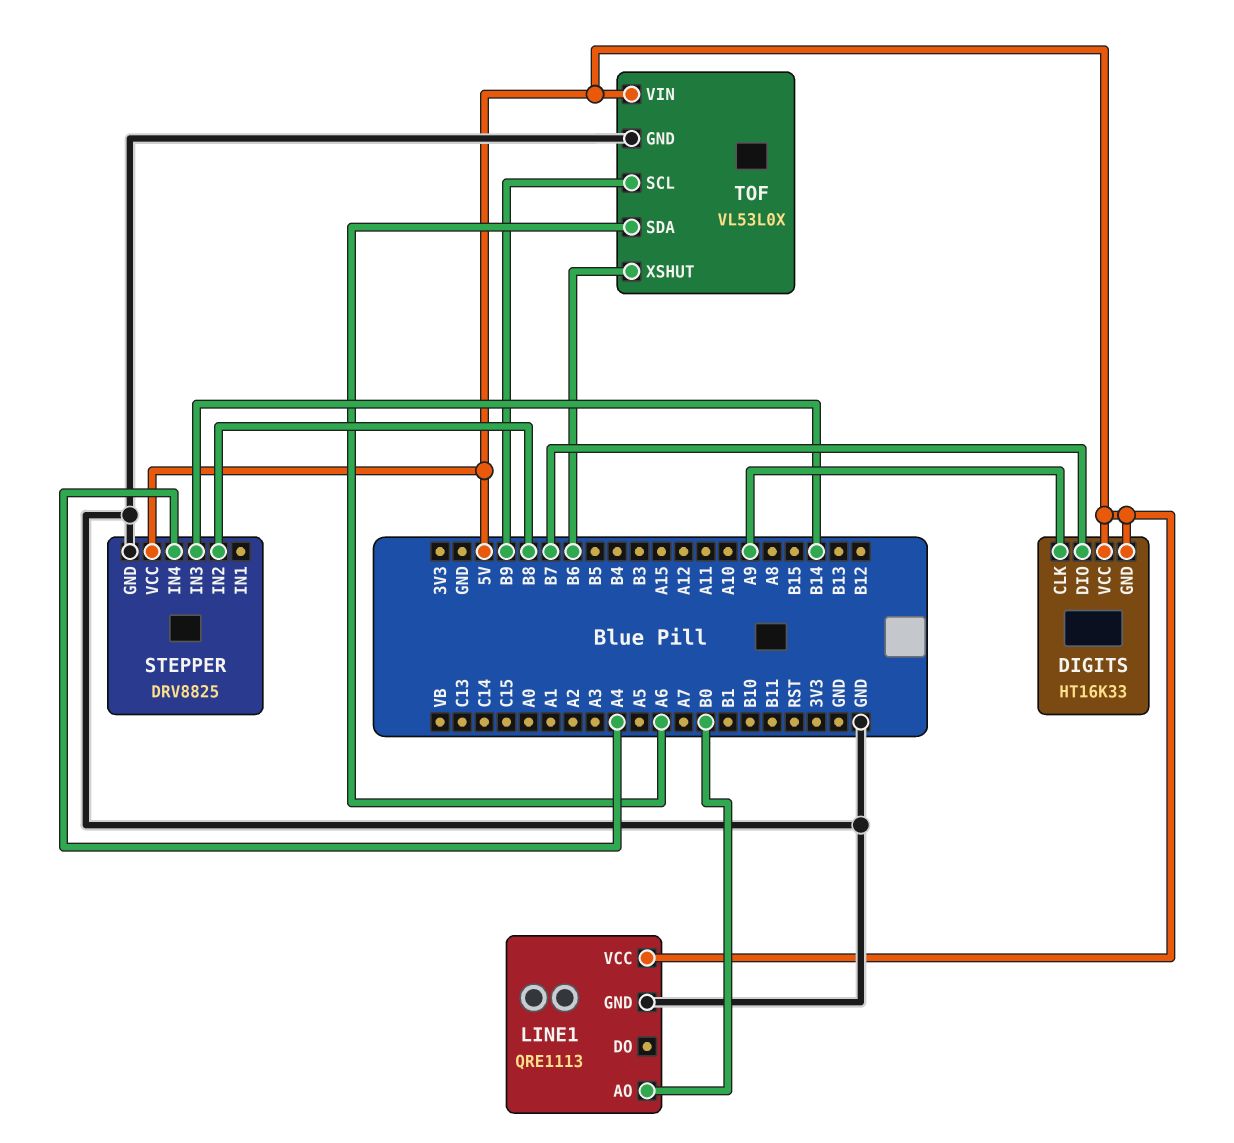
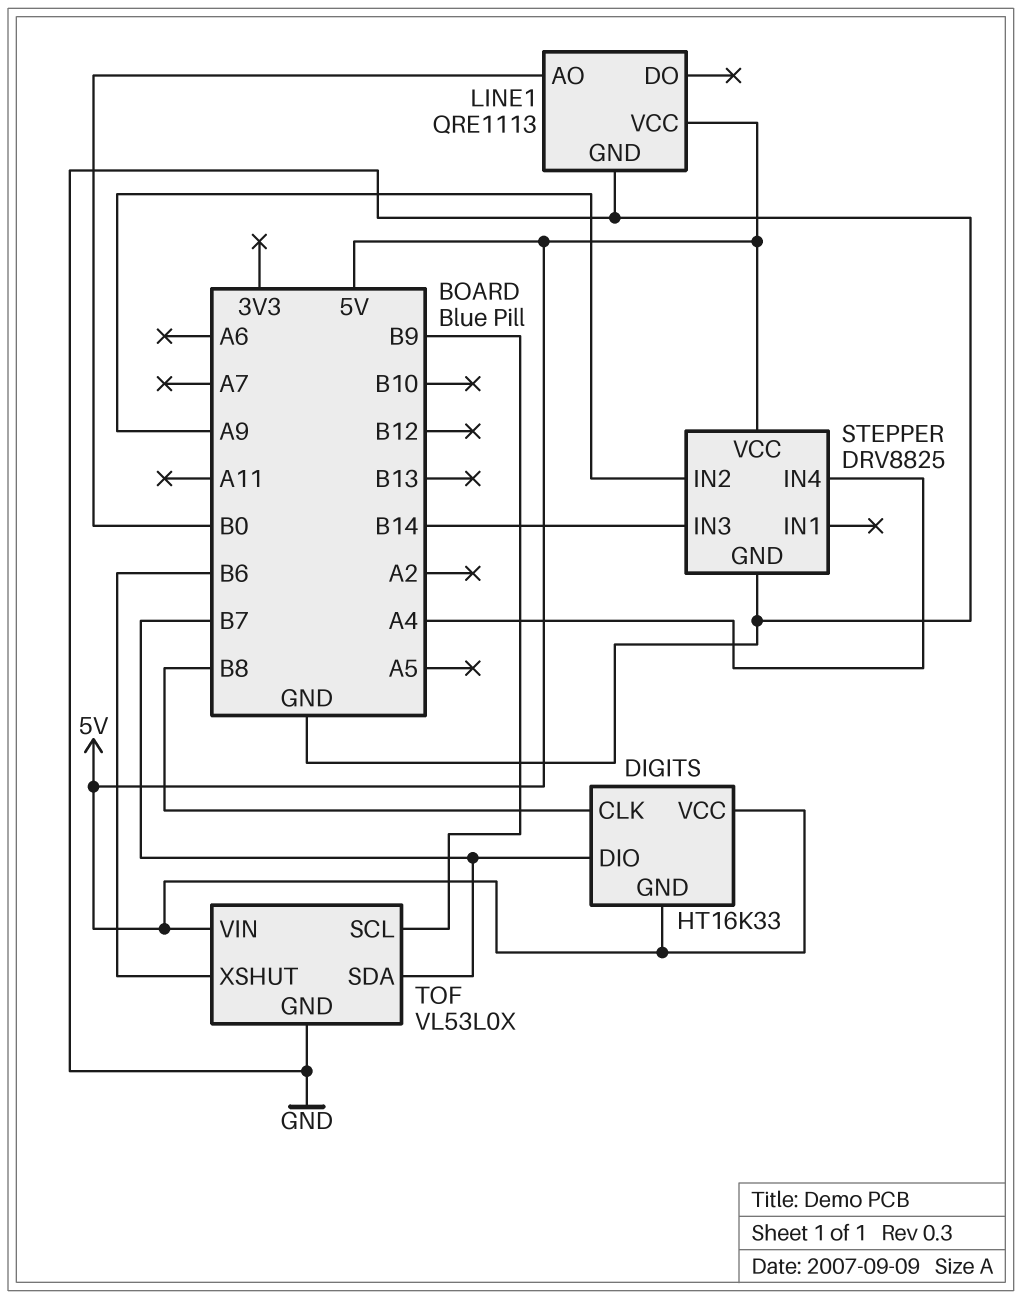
DIGITS pin CLK: A9 -> B8
STEPPER pin IN2: B8 -> A9
TOF pin SDA: A6 -> B7

